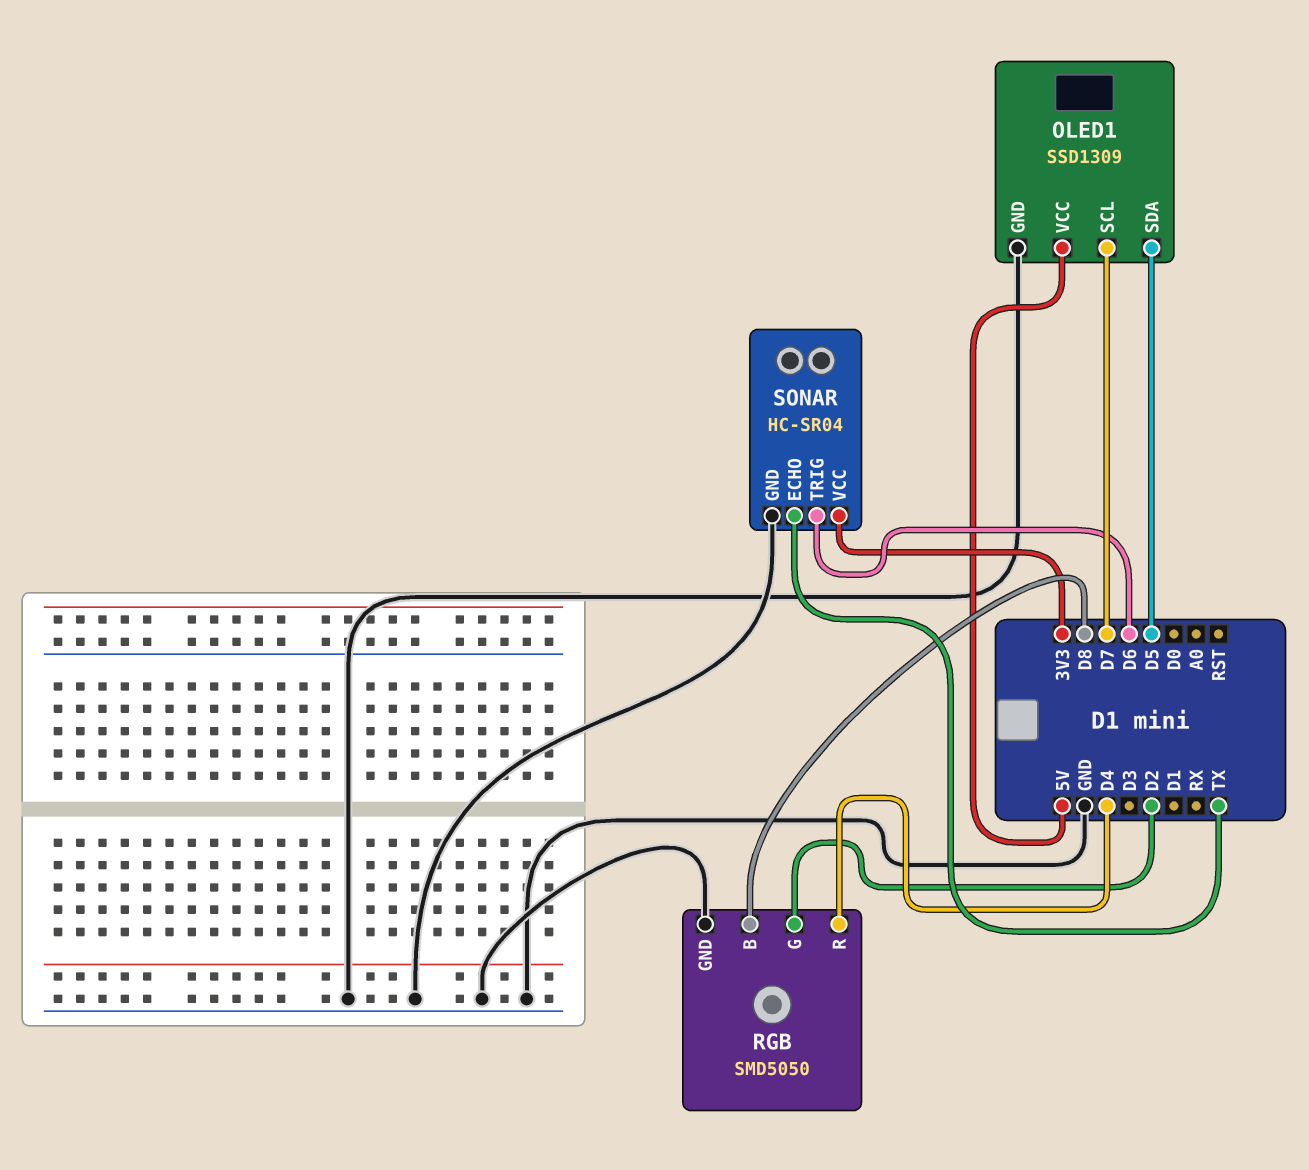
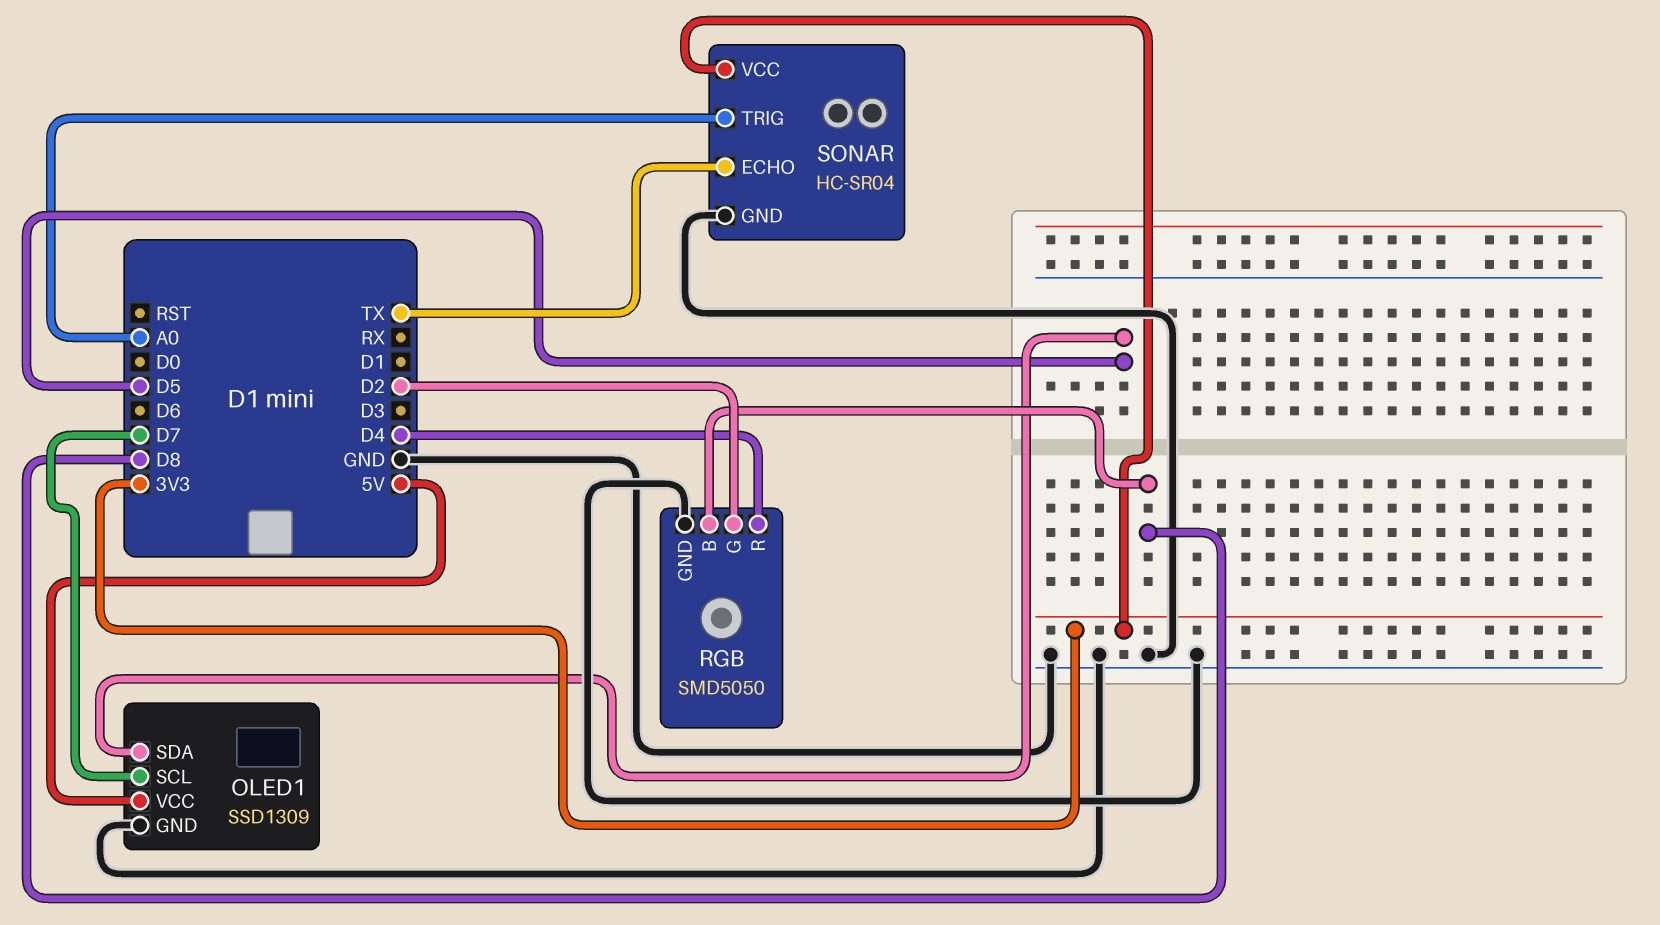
SONAR pin TRIG: D6 -> A0

